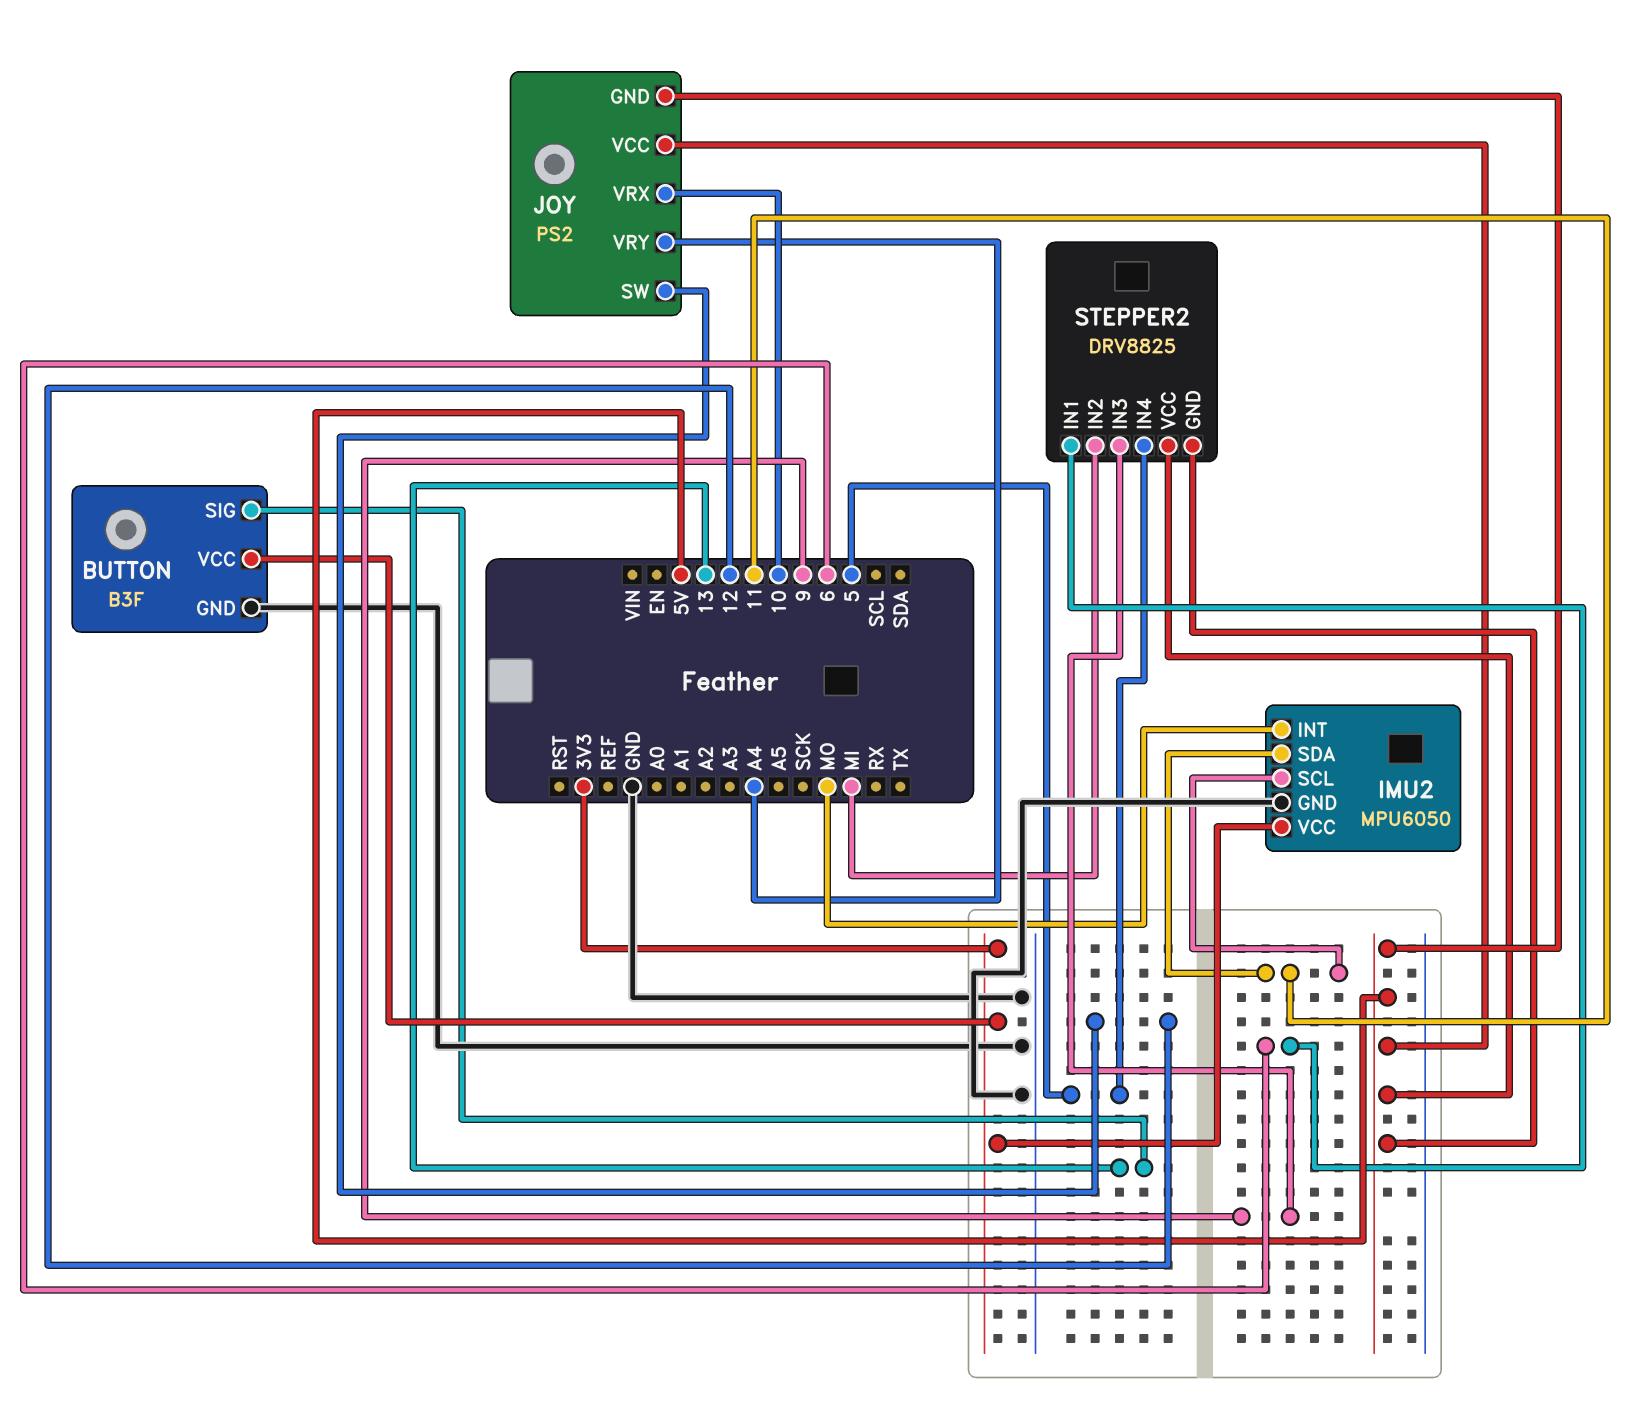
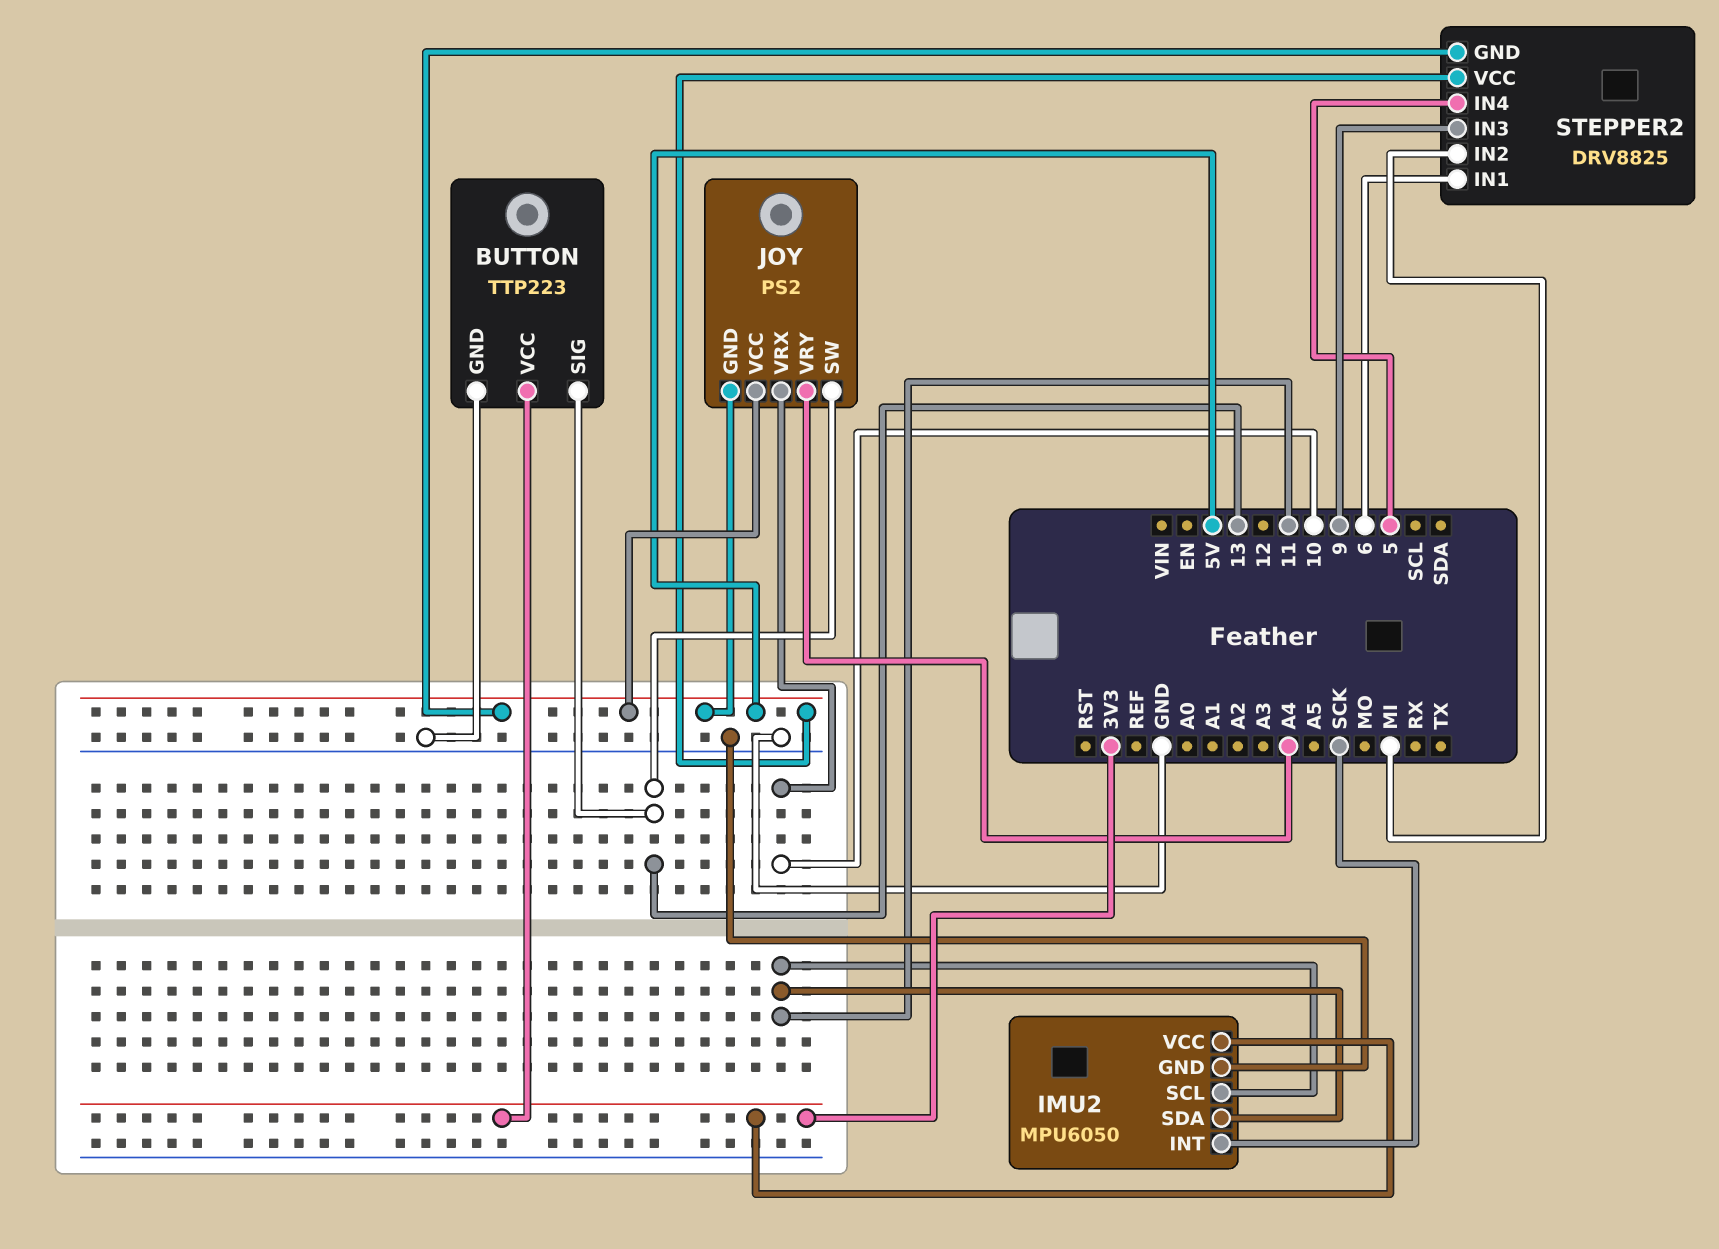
BUTTON: B3F -> TTP223
IMU2 pin INT: MO -> SCK
JOY pin SW: 12 -> 13

